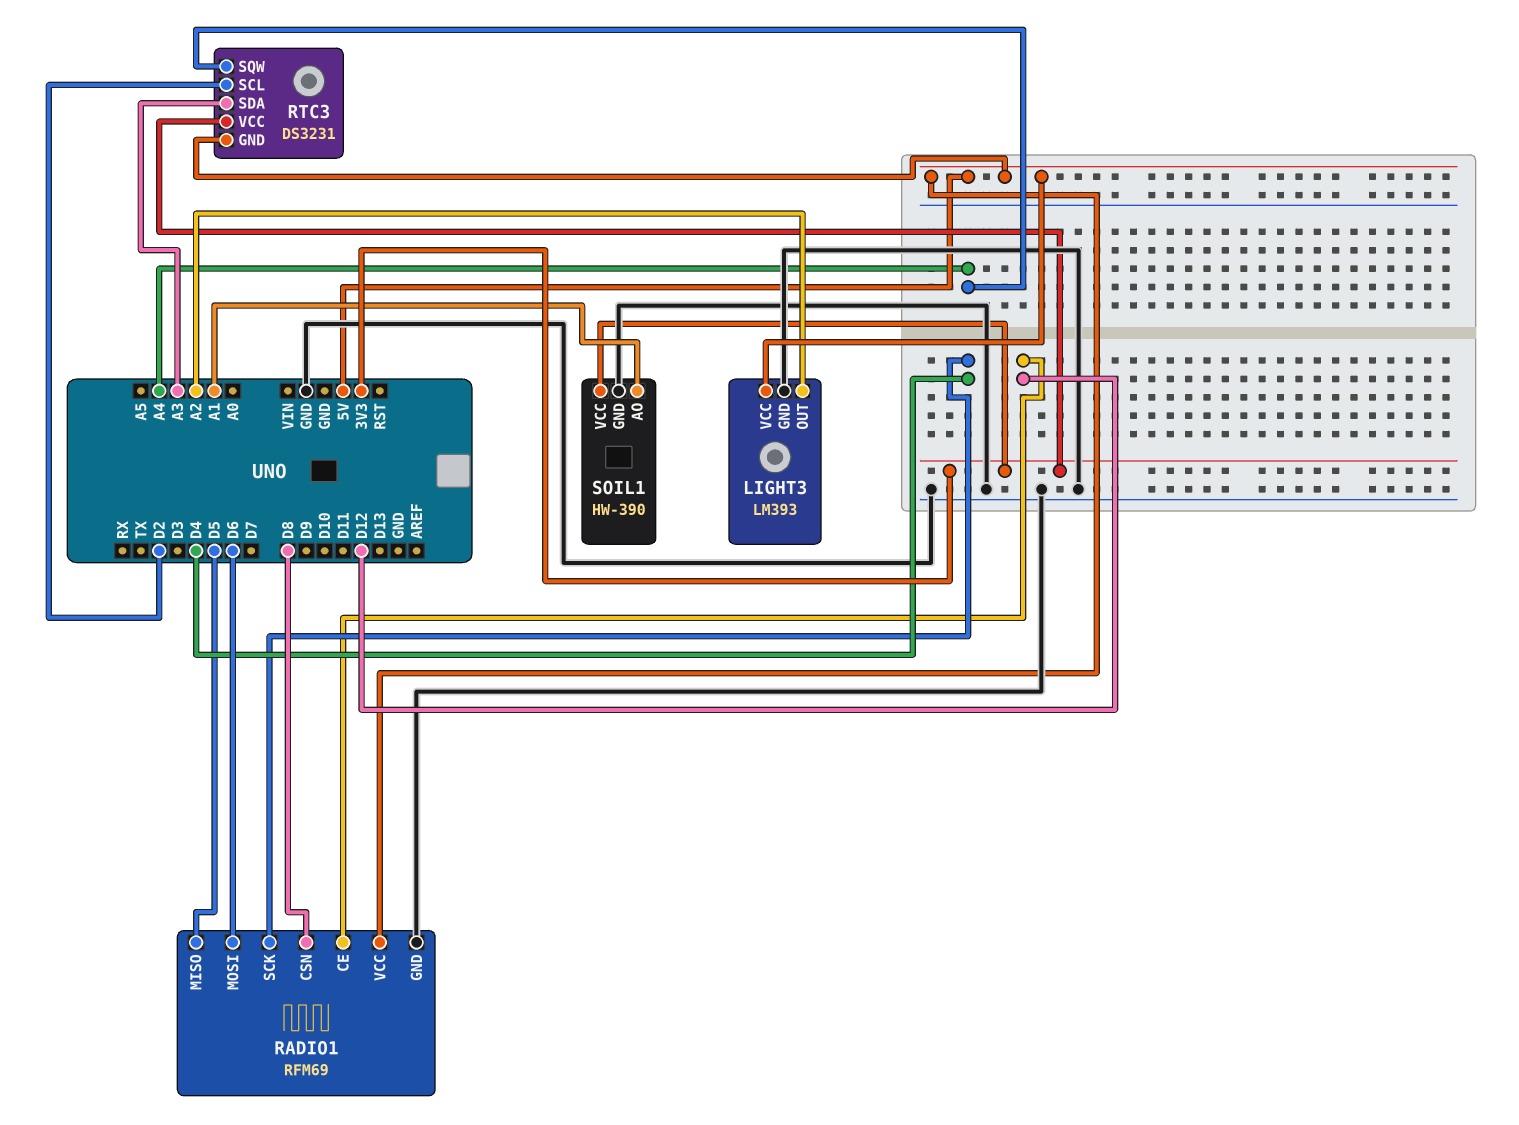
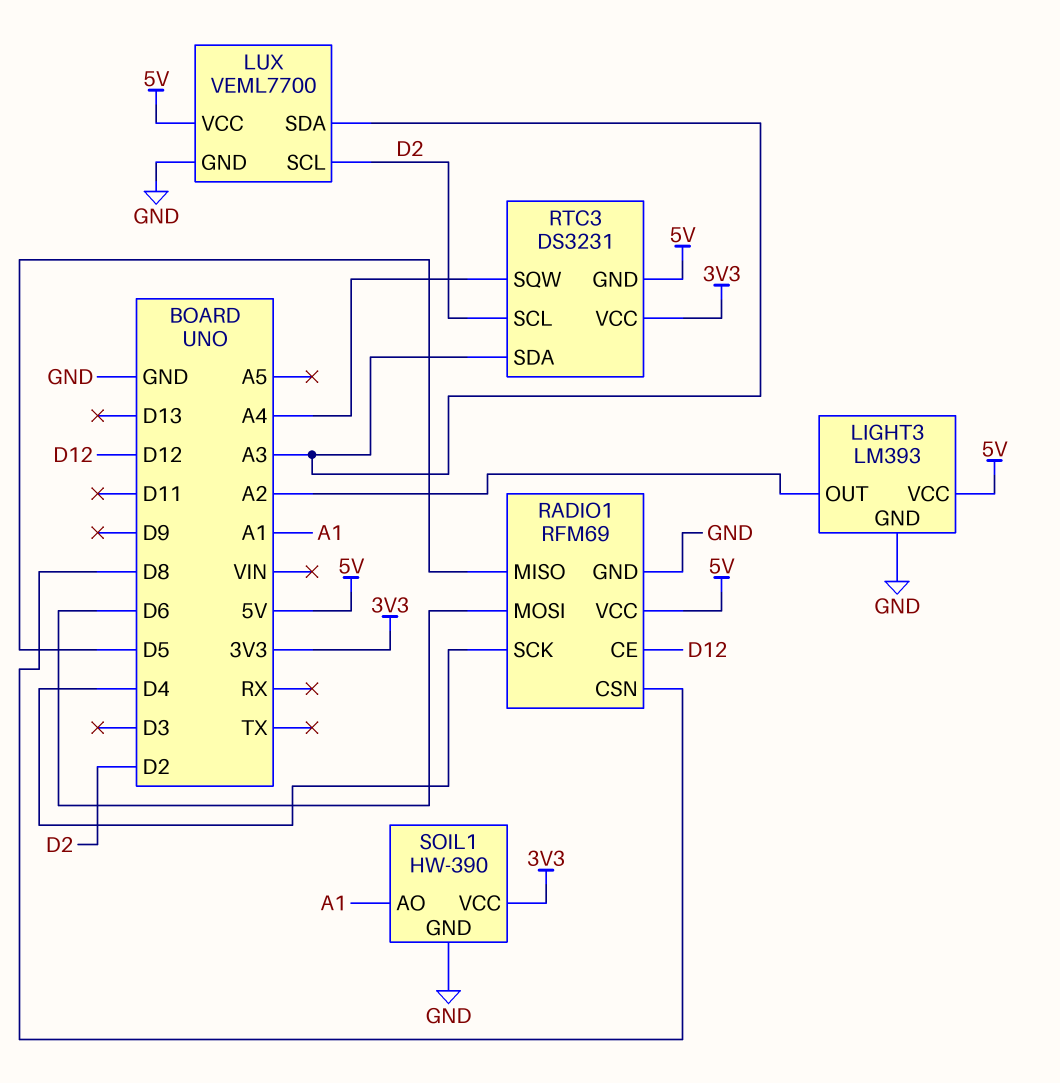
LUX: none -> VEML7700
LUX pin GND: none -> GND
LUX pin SCL: none -> D2
LUX pin SDA: none -> A3
LUX pin VCC: none -> 5V

